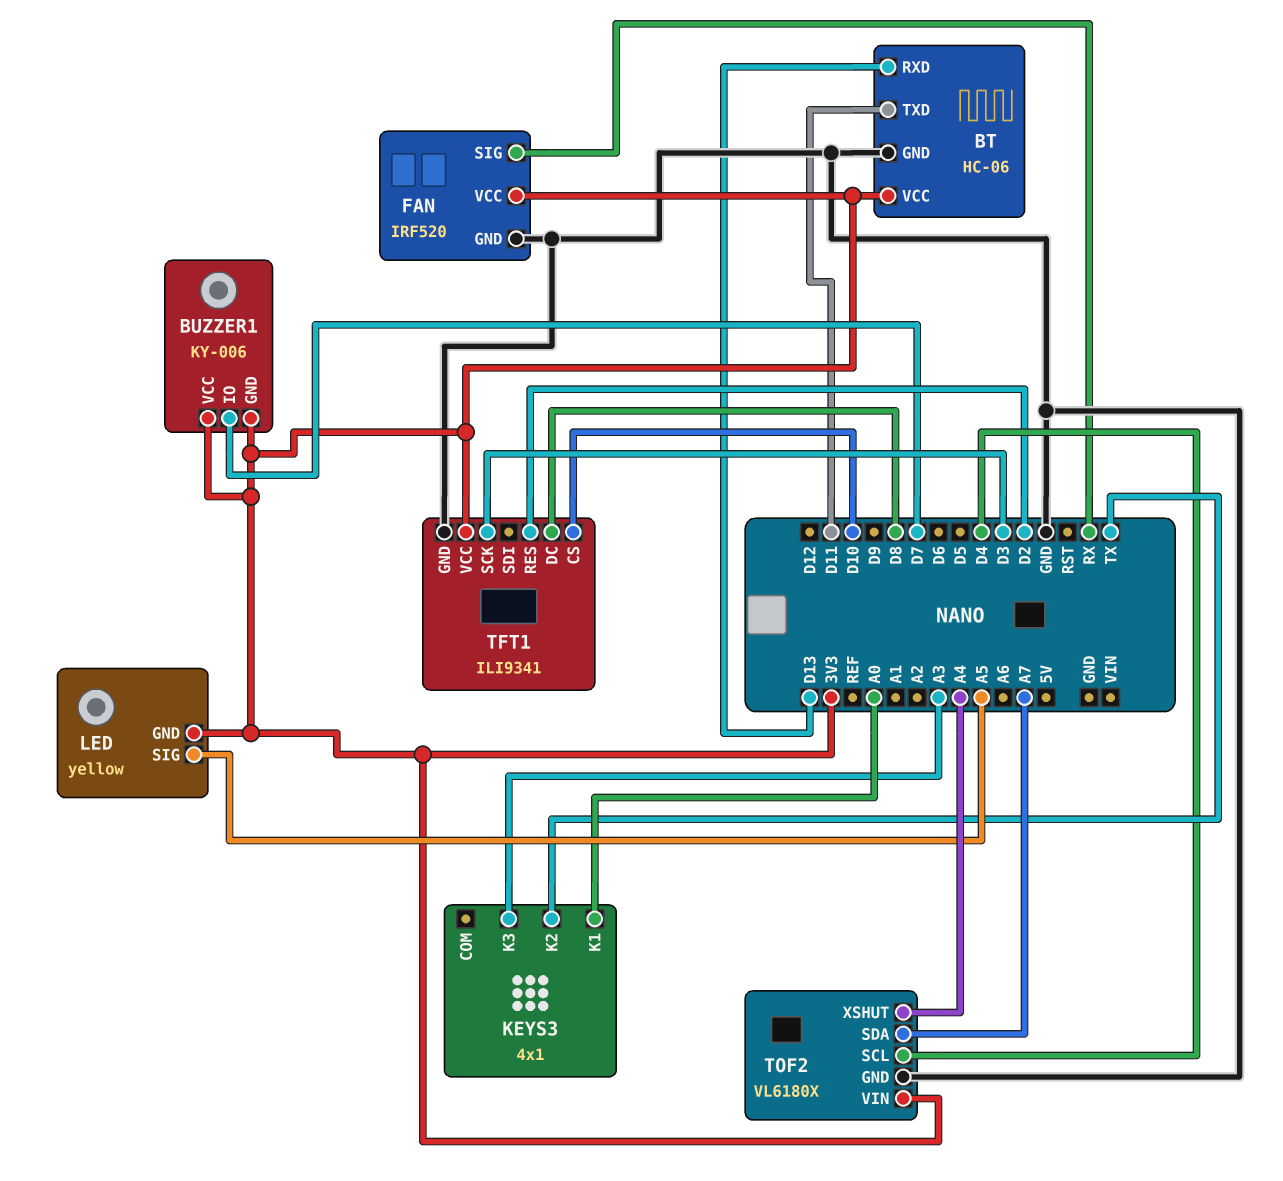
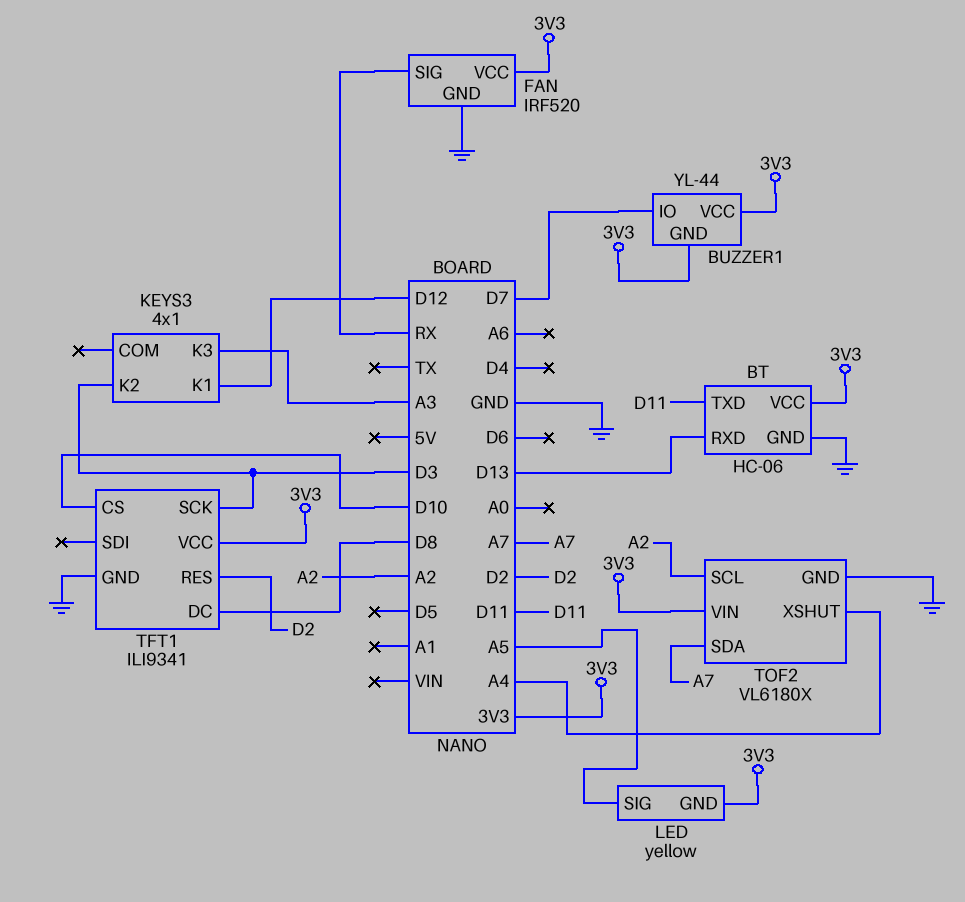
BUZZER1: KY-006 -> YL-44
KEYS3 pin K1: A0 -> D12
KEYS3 pin K2: TX -> D3
TOF2 pin SCL: D4 -> A2

